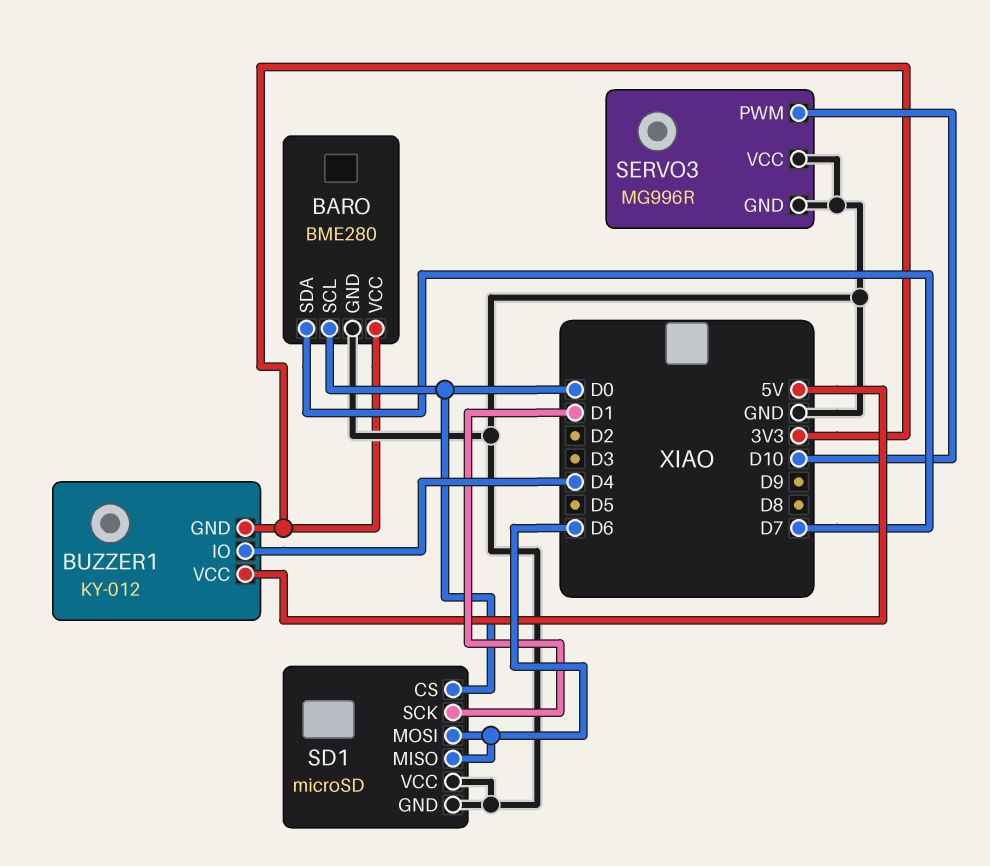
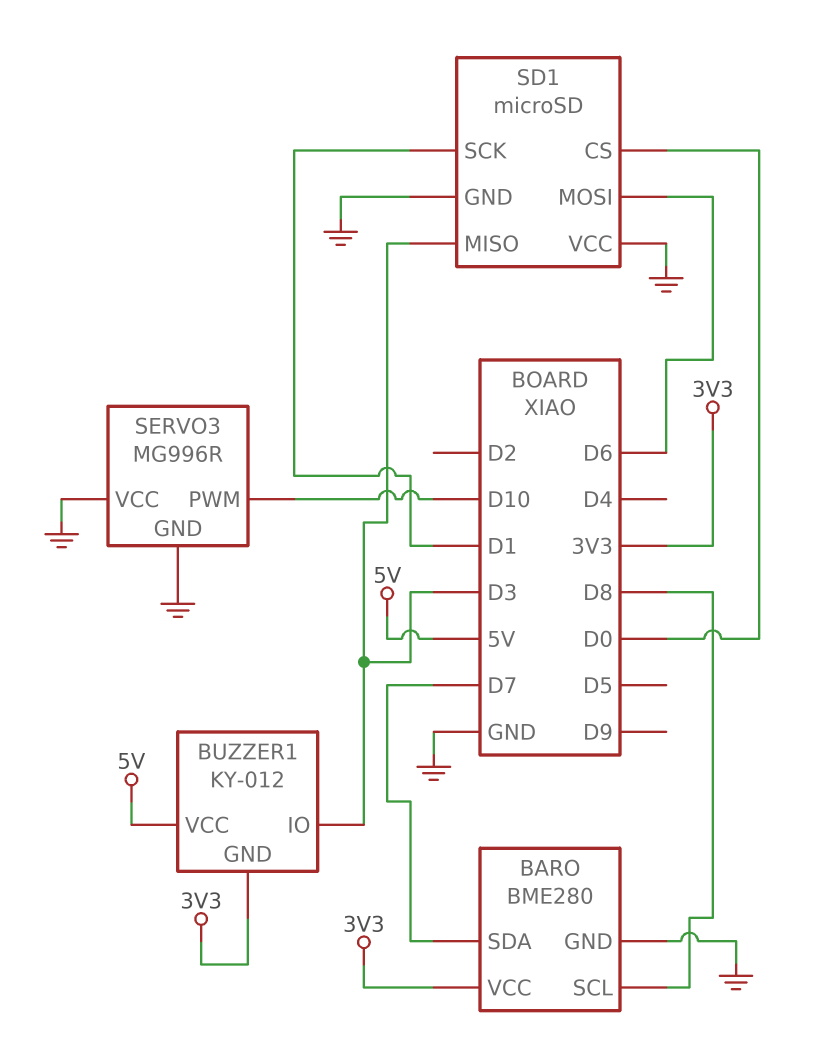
BARO pin SCL: D0 -> D8
BUZZER1 pin IO: D4 -> D3
SD1 pin MISO: D6 -> D3

